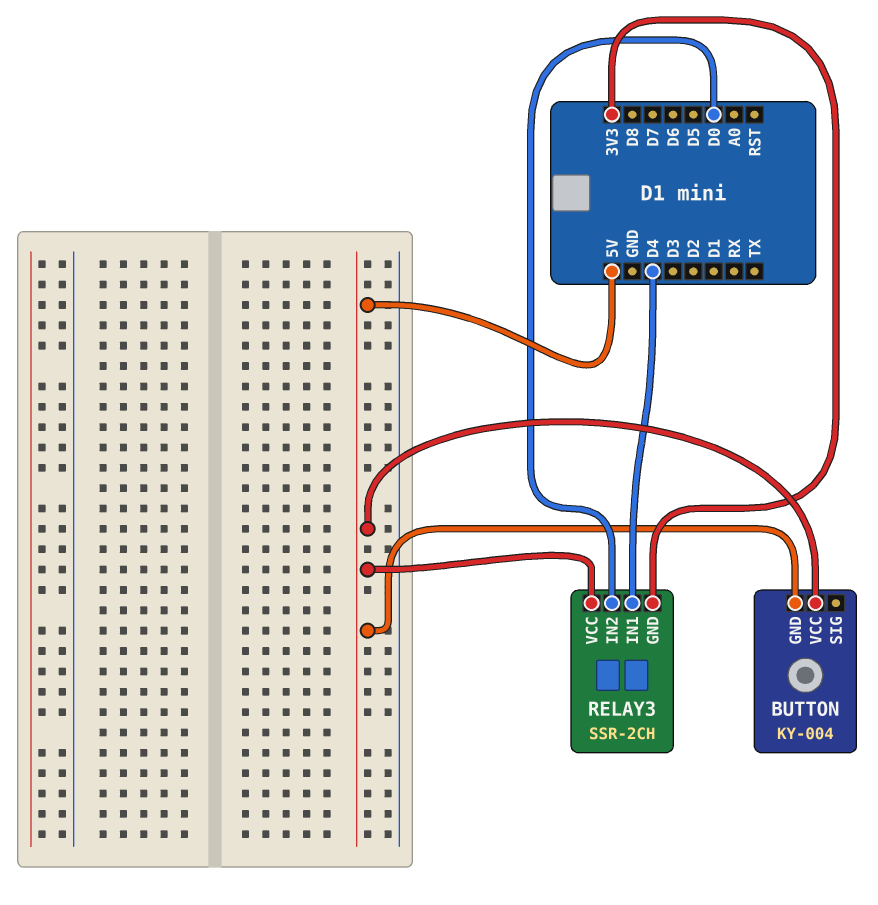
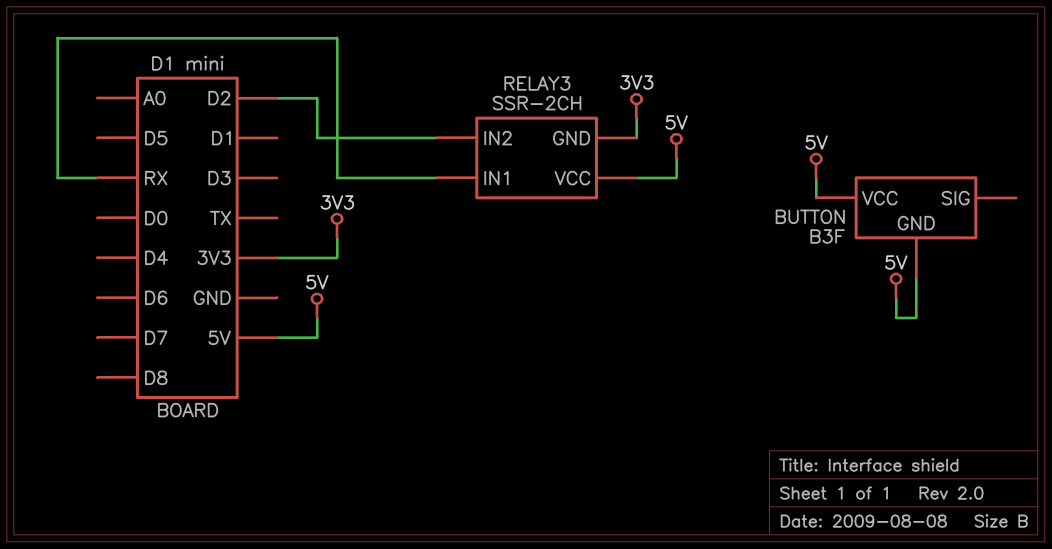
BUTTON: KY-004 -> B3F
RELAY3 pin IN1: D4 -> RX
RELAY3 pin IN2: D0 -> D2

